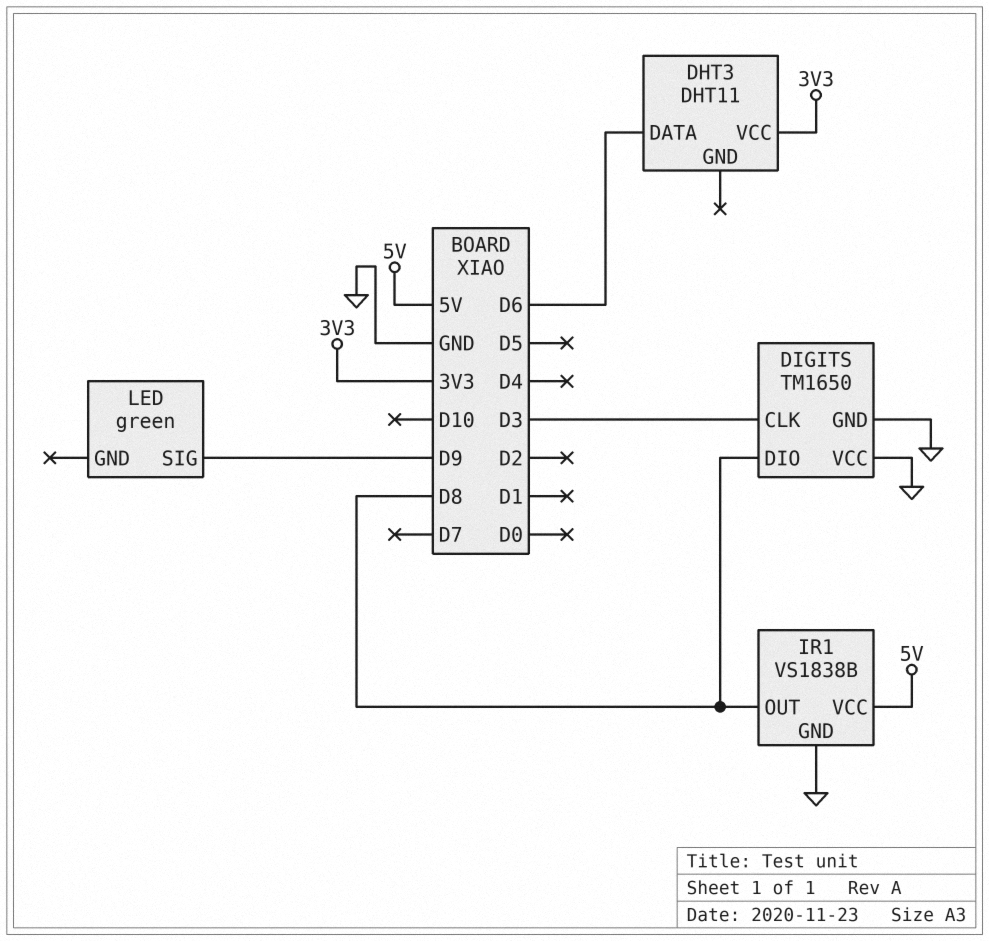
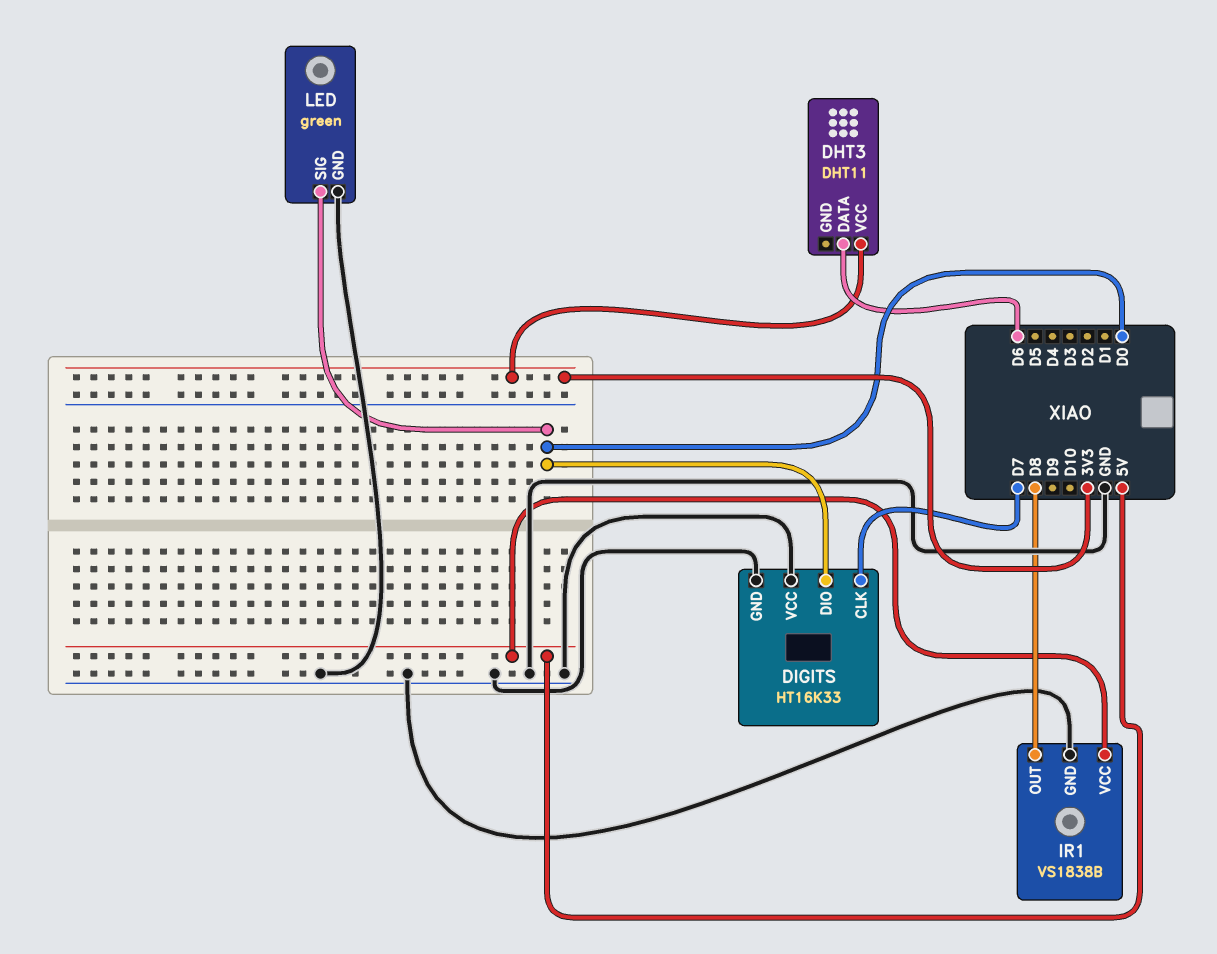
DIGITS: TM1650 -> HT16K33
DIGITS pin CLK: D3 -> D7
DIGITS pin DIO: D8 -> D0
LED pin GND: none -> GND
LED pin SIG: D9 -> D0

